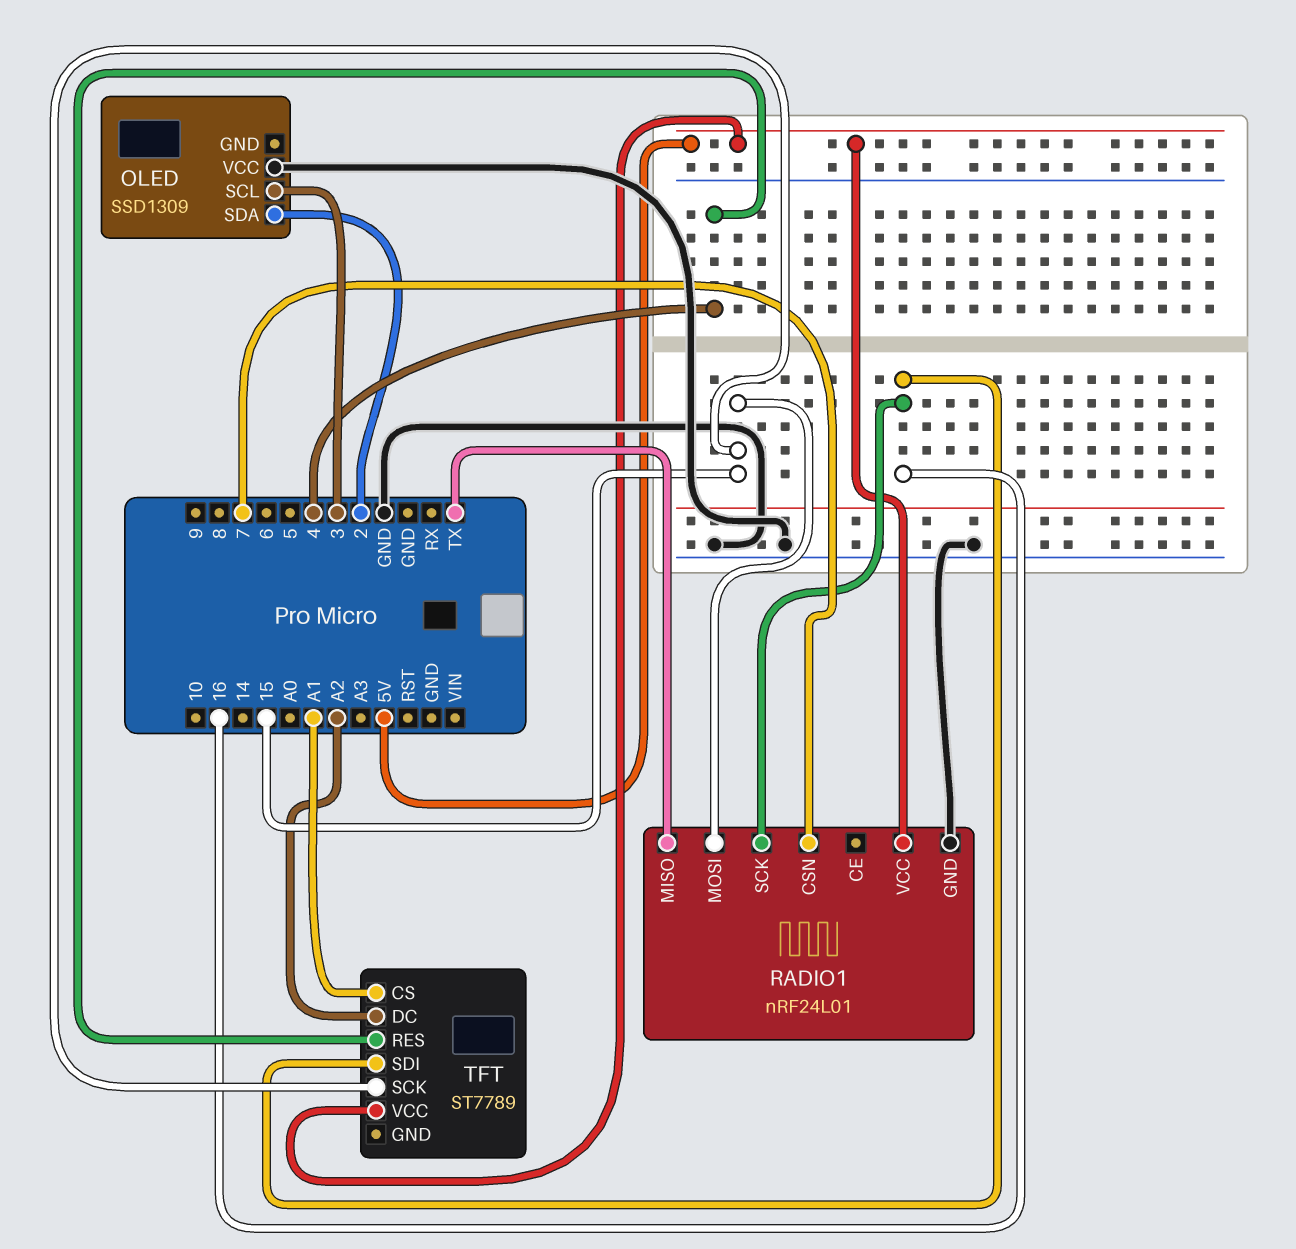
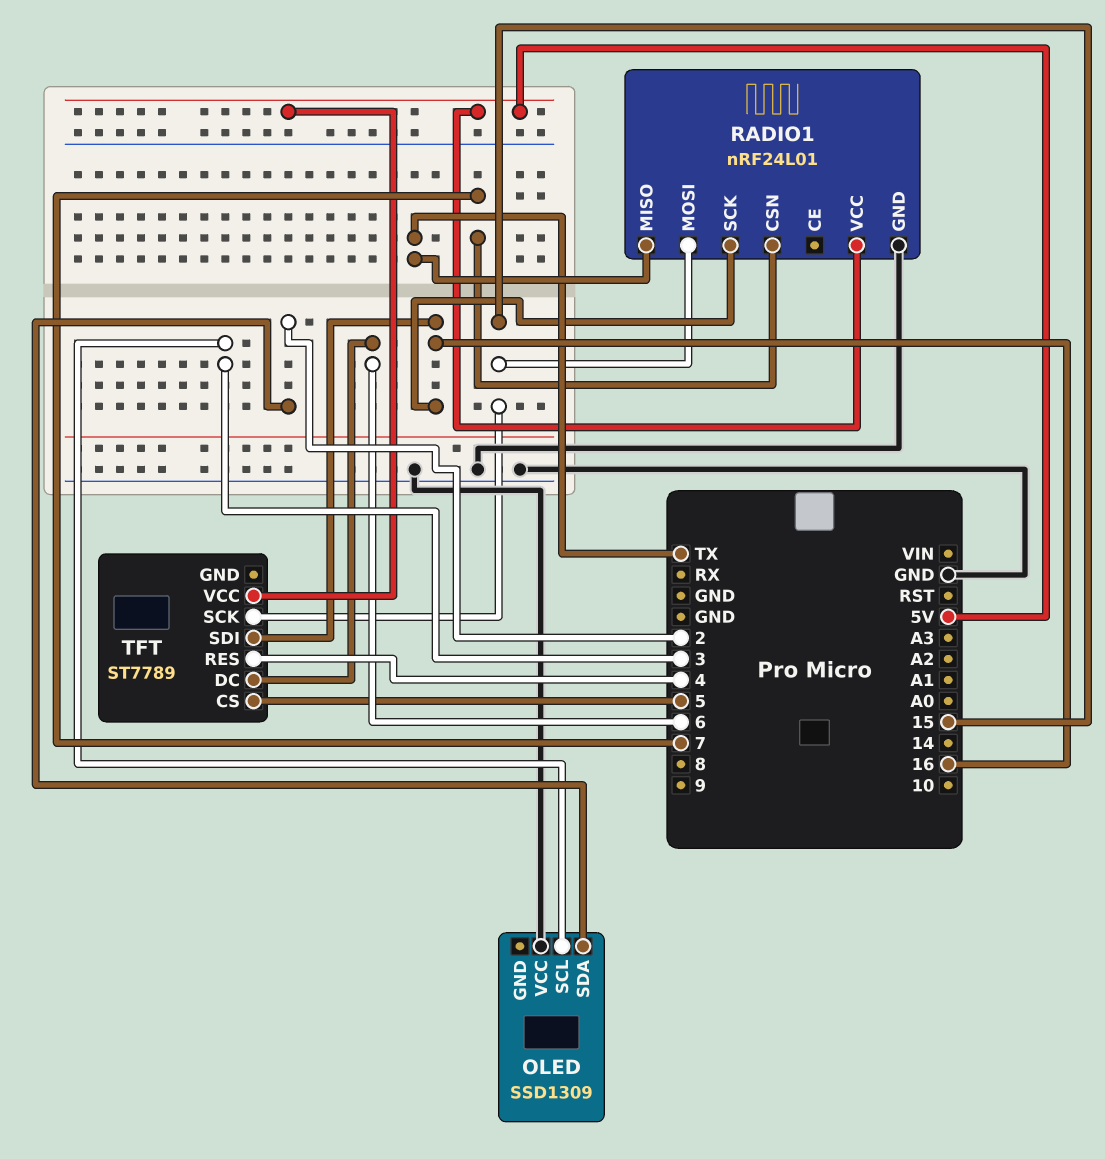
TFT pin CS: A1 -> 5
TFT pin DC: A2 -> 6

